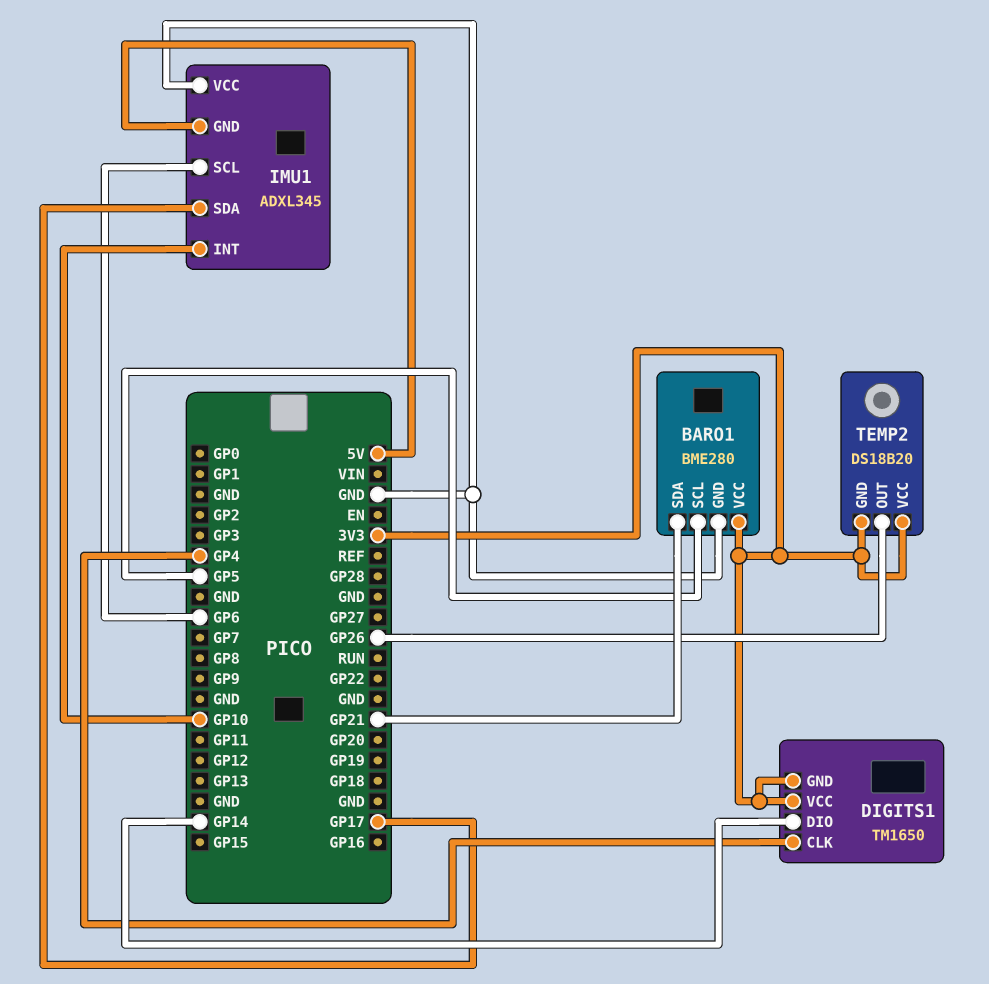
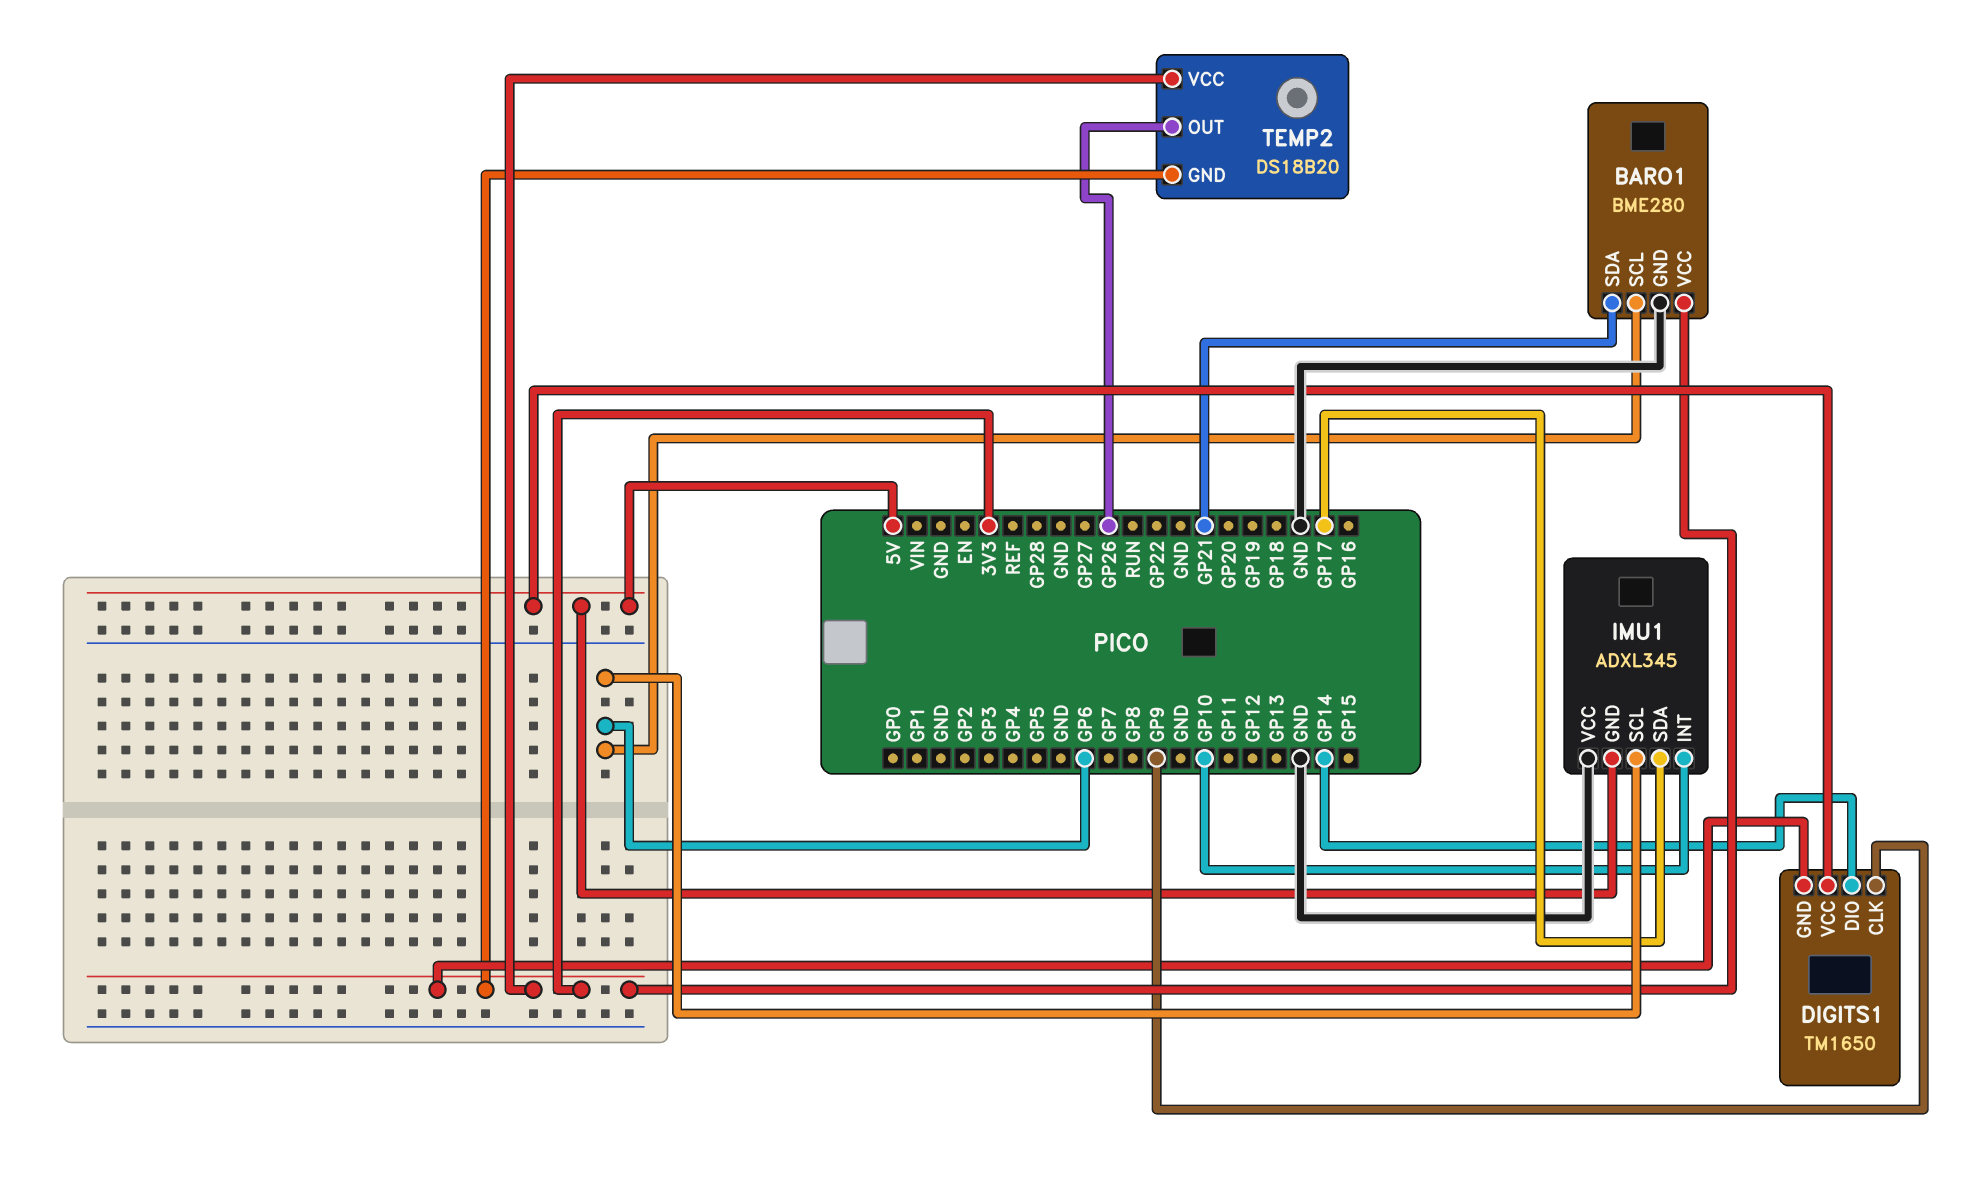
BARO1 pin SCL: GP5 -> GP6
DIGITS1 pin CLK: GP4 -> GP9
DIGITS1 pin VCC: 3V3 -> 5V

